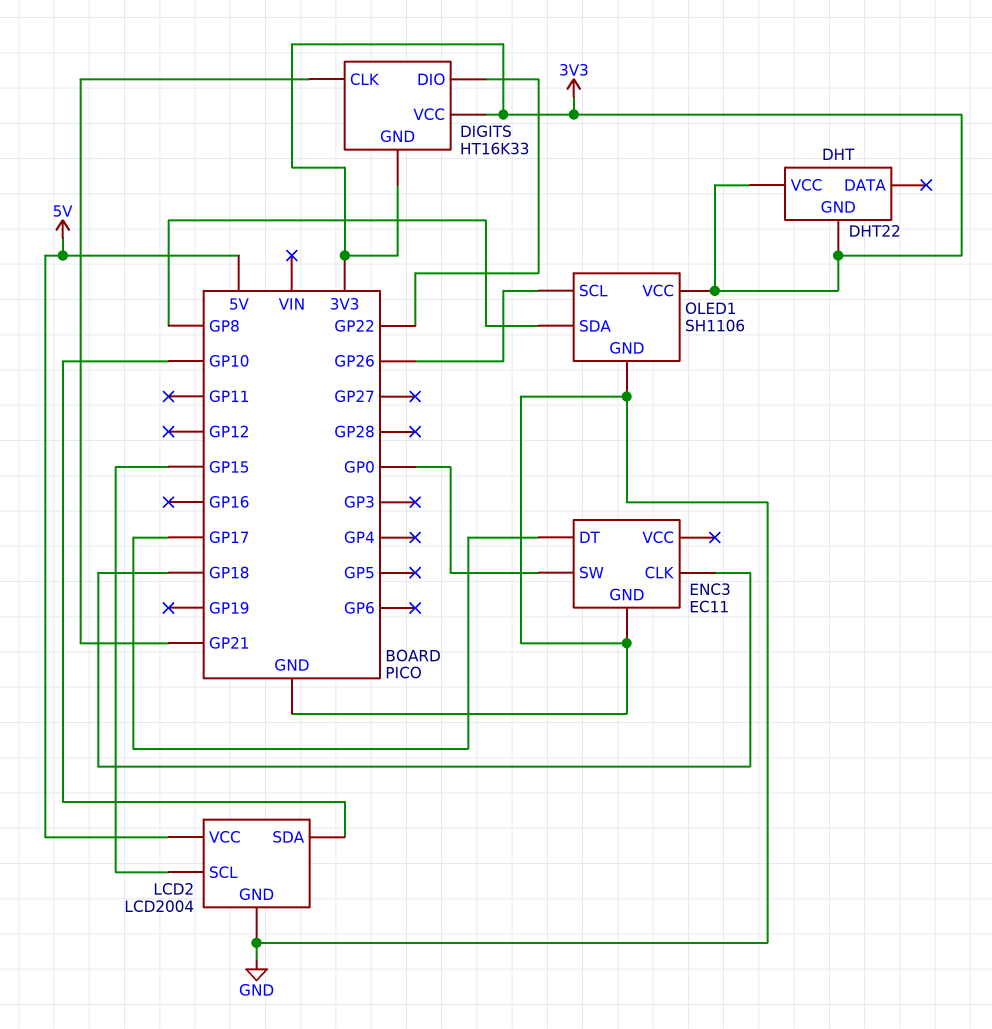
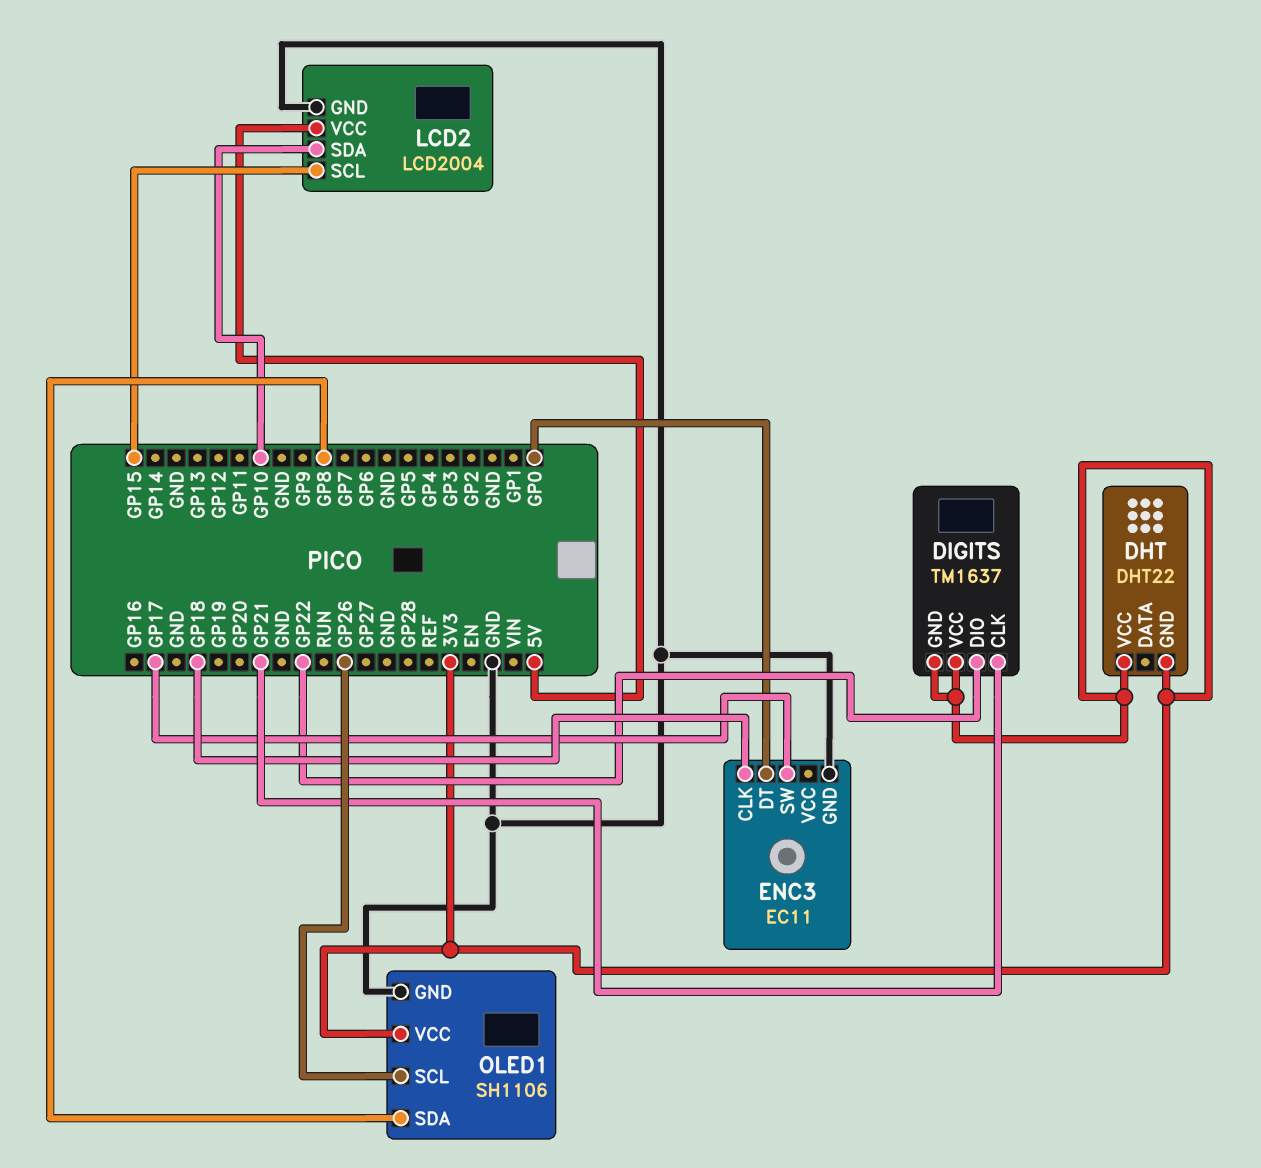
DIGITS: HT16K33 -> TM1637
ENC3 pin DT: GP17 -> GP0
ENC3 pin SW: GP0 -> GP17

